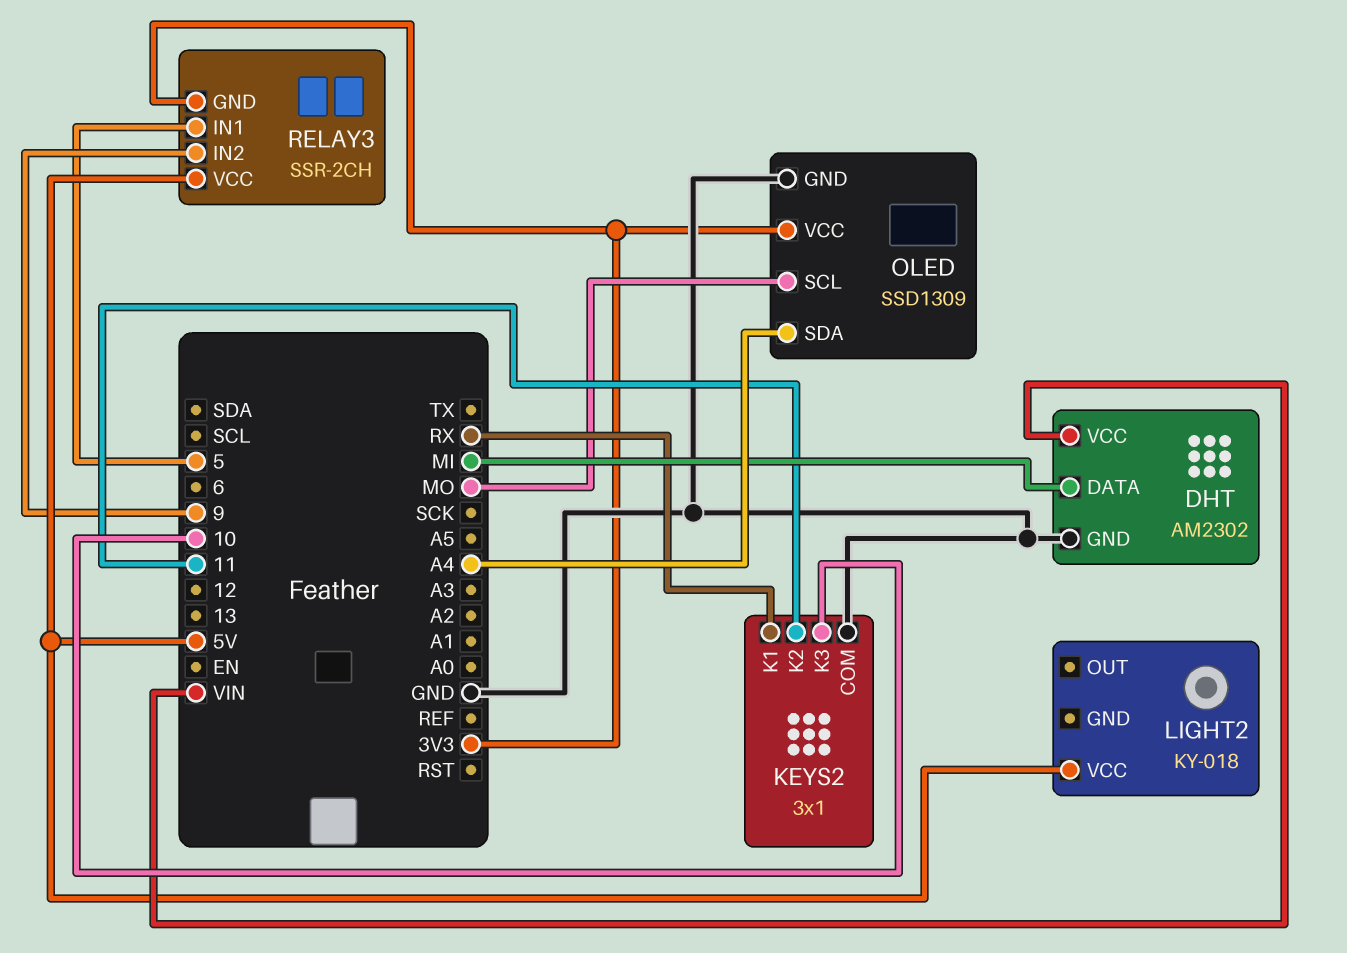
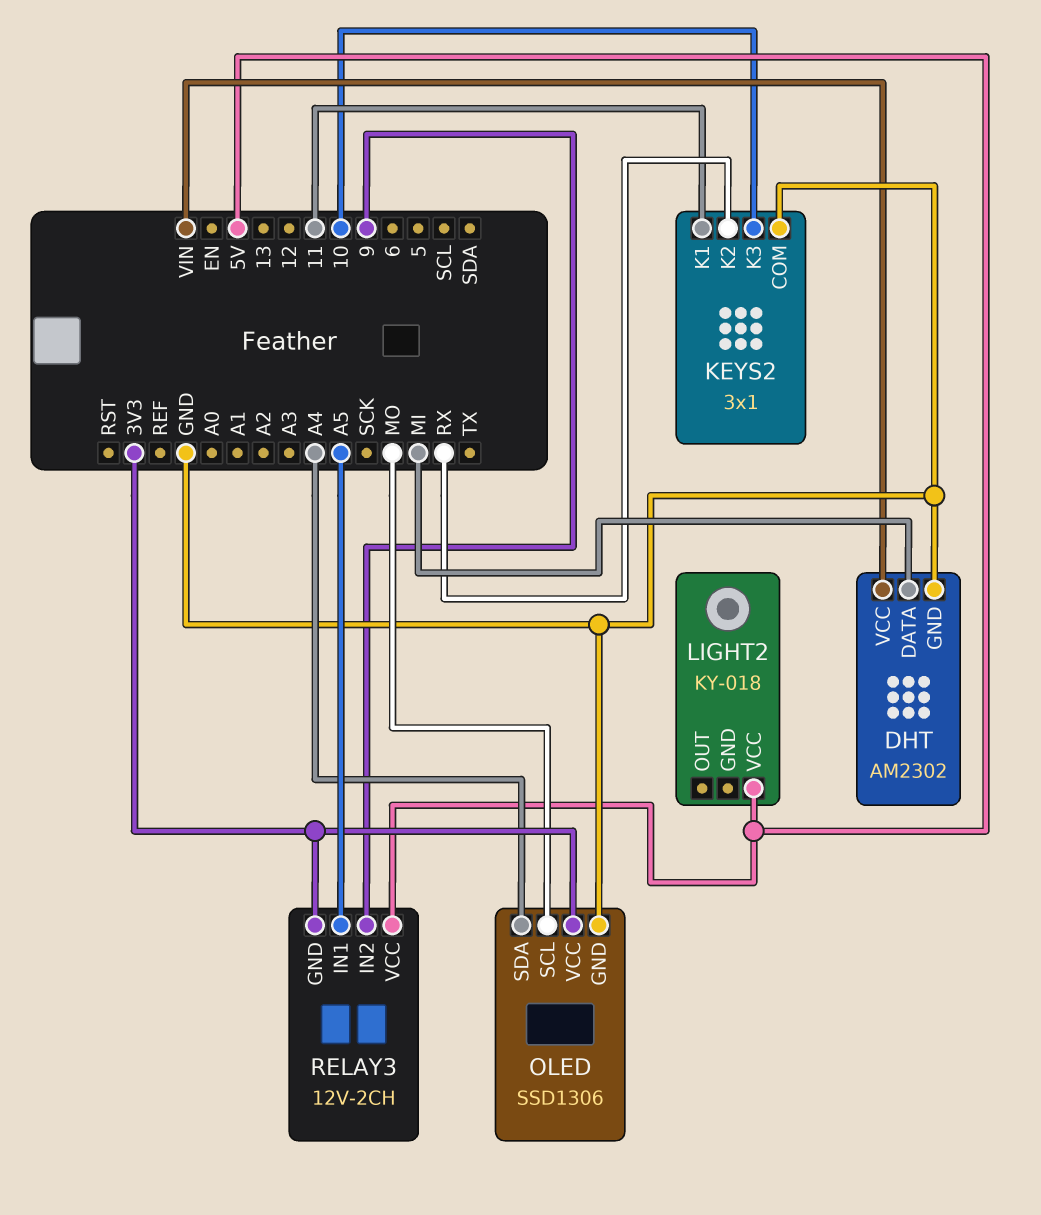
KEYS2 pin K1: RX -> 11
KEYS2 pin K2: 11 -> RX
OLED: SSD1309 -> SSD1306
RELAY3: SSR-2CH -> 12V-2CH
RELAY3 pin IN1: 5 -> A5

